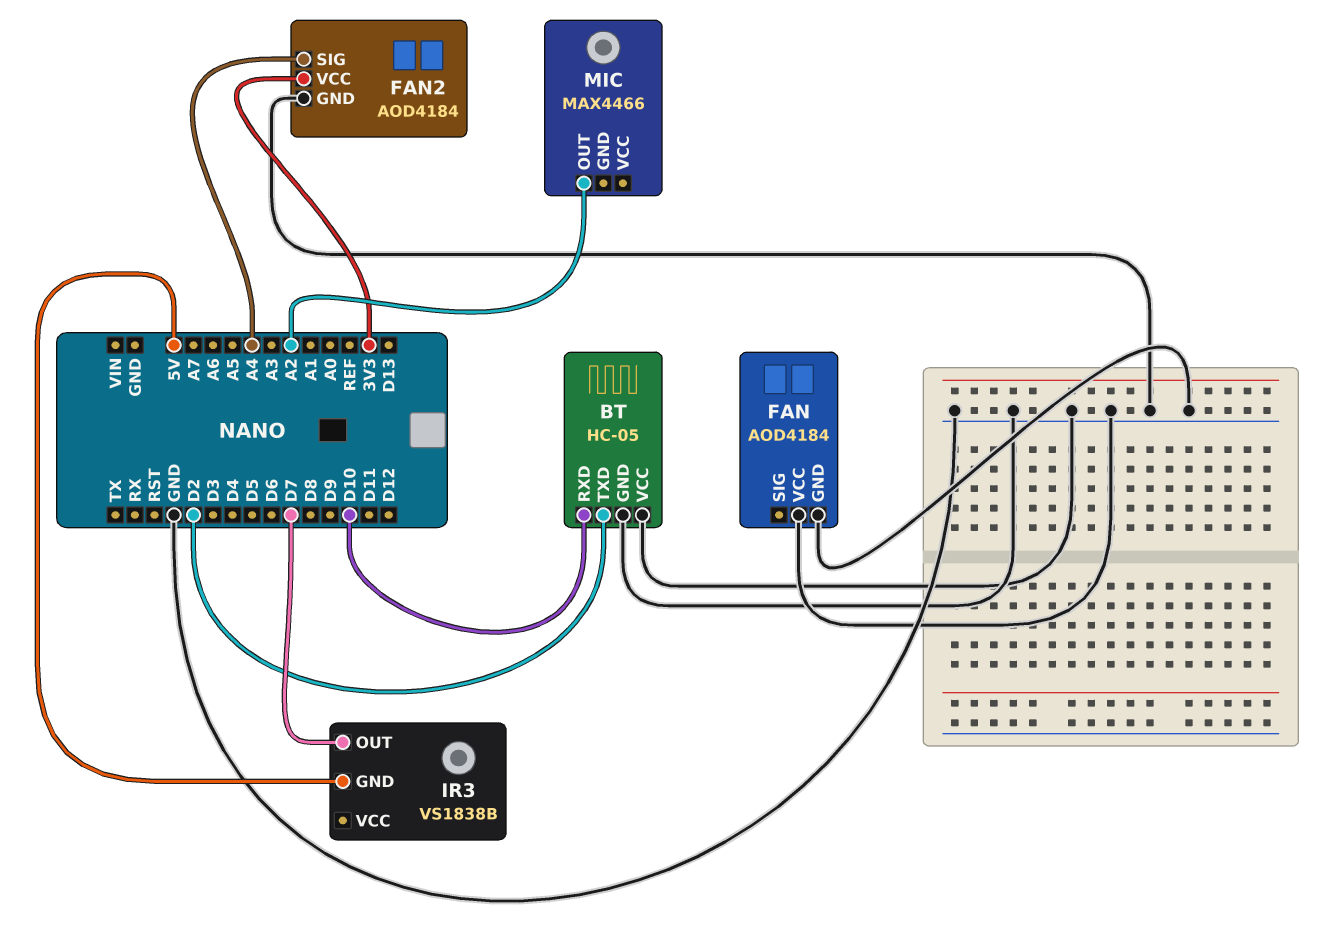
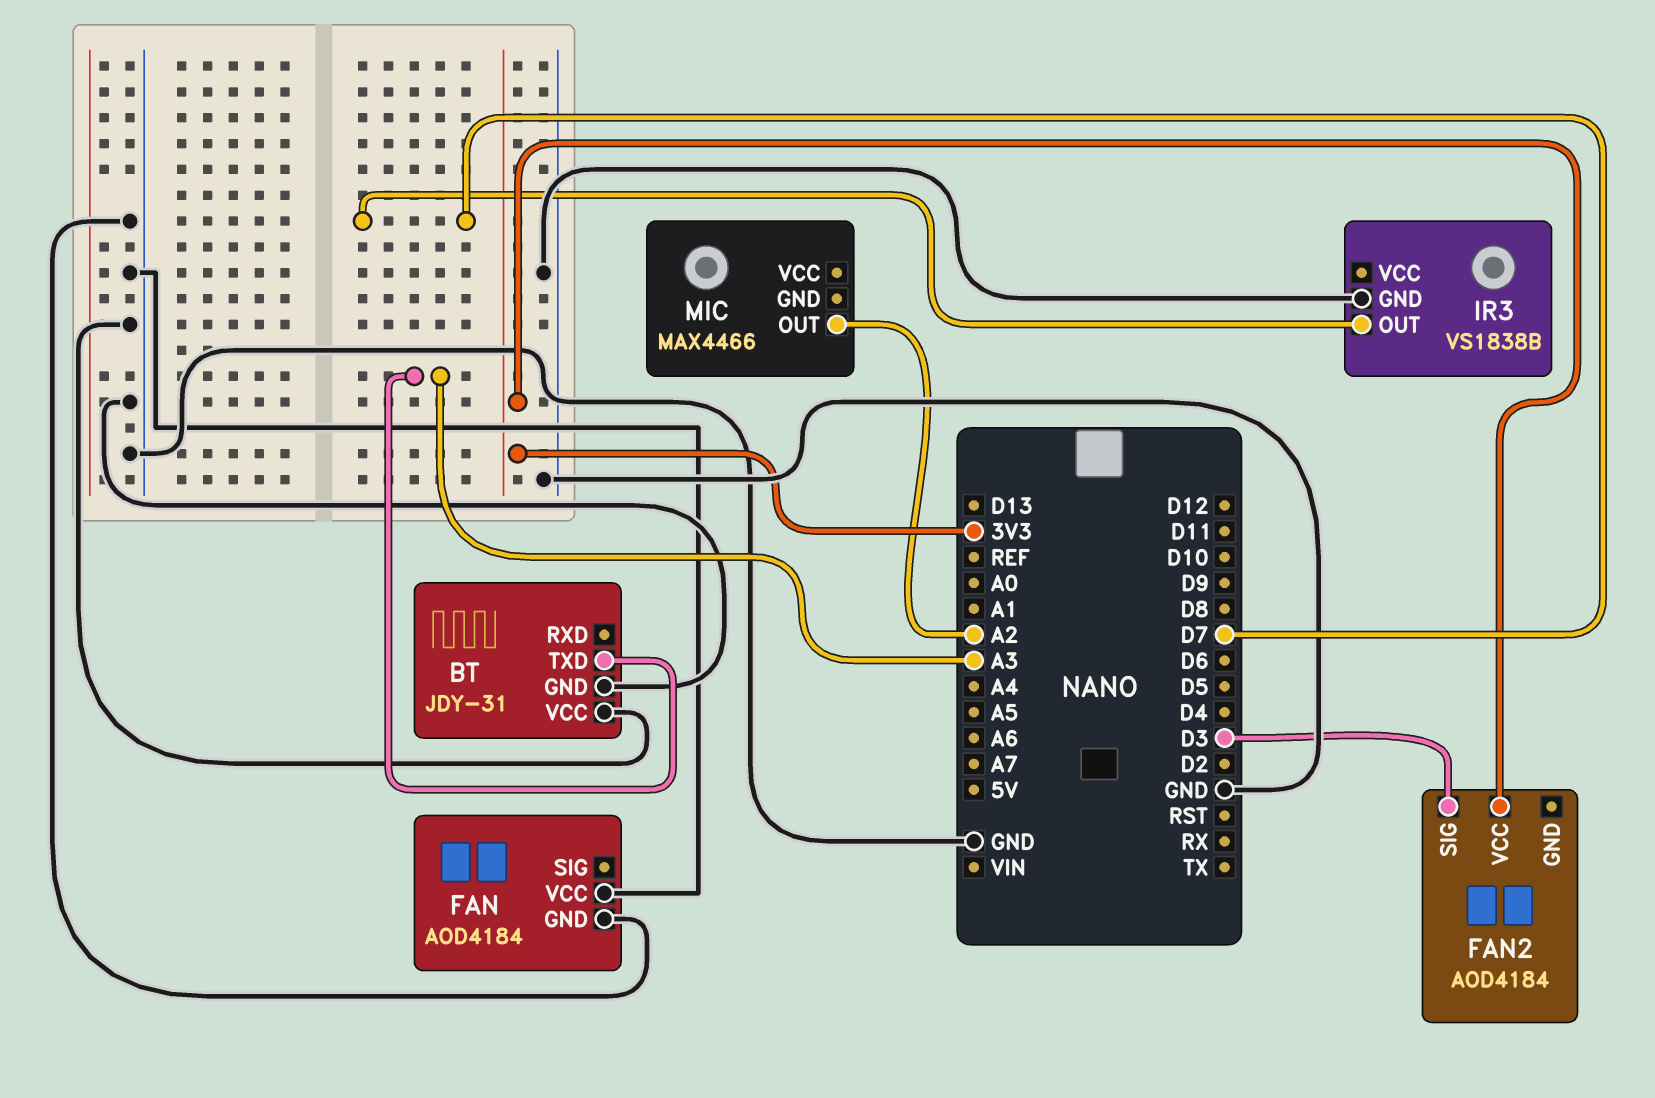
BT: HC-05 -> JDY-31
BT pin RXD: D10 -> none
BT pin TXD: D2 -> A3
FAN2 pin GND: GND -> none
FAN2 pin SIG: A4 -> D3
IR3 pin GND: 5V -> GND

